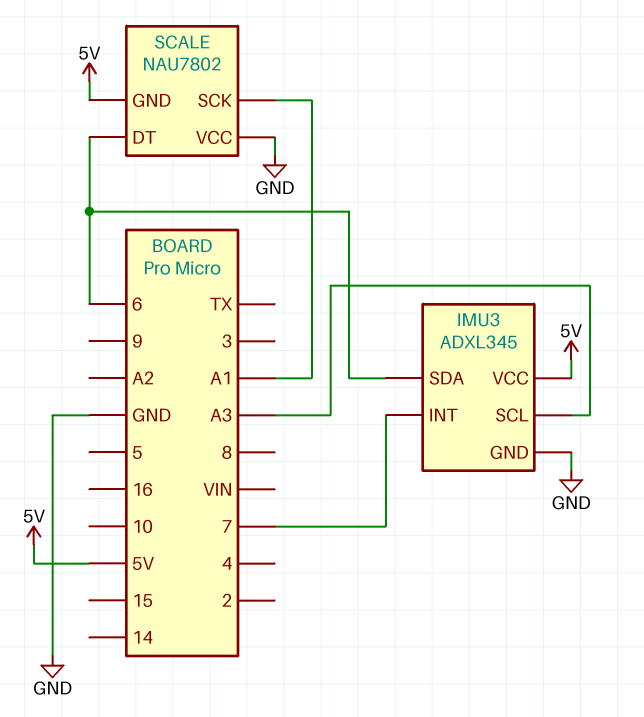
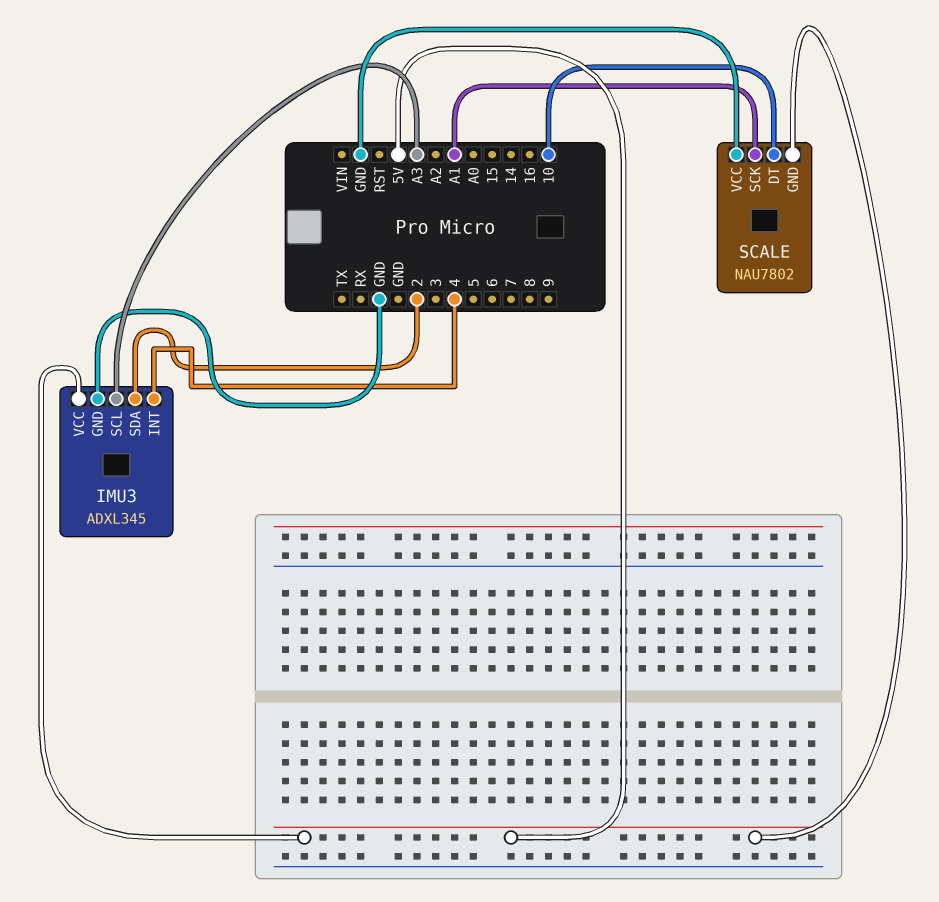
IMU3 pin INT: 7 -> 4
IMU3 pin SDA: 6 -> 2
SCALE pin DT: 6 -> 10

